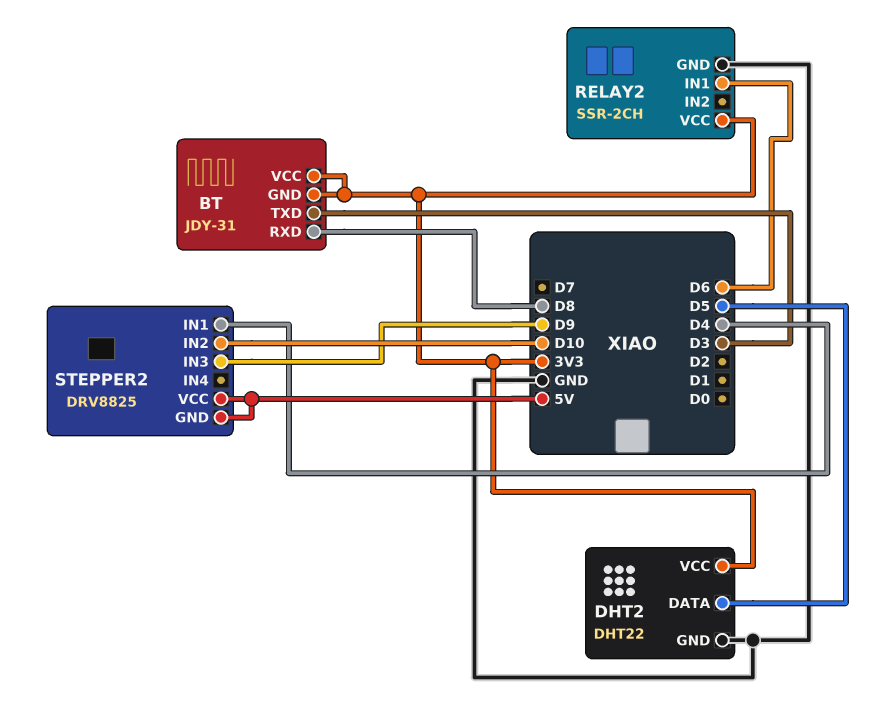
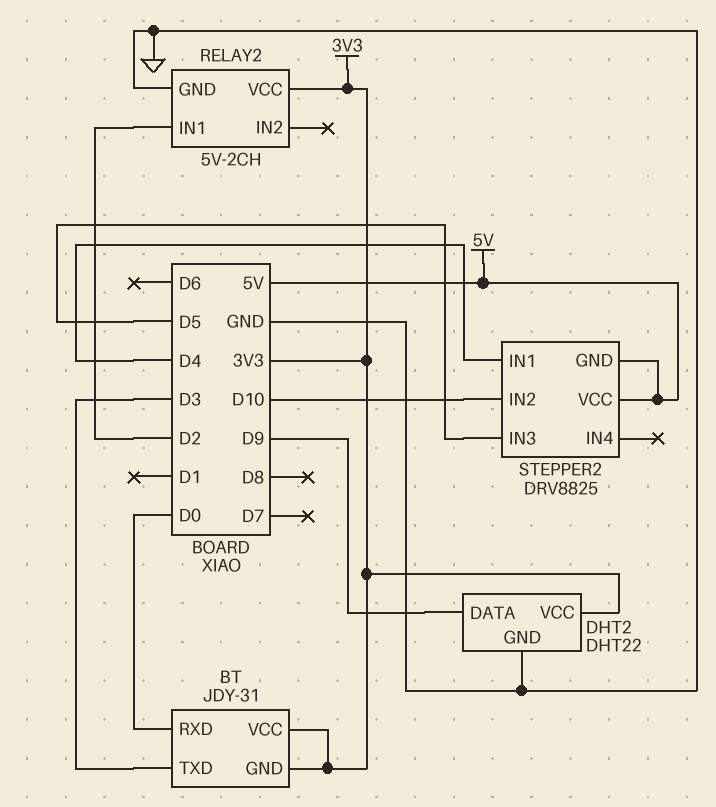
BT pin RXD: D8 -> D0
DHT2 pin DATA: D5 -> D9
RELAY2: SSR-2CH -> 5V-2CH
RELAY2 pin IN1: D6 -> D2
STEPPER2 pin IN3: D9 -> D5

